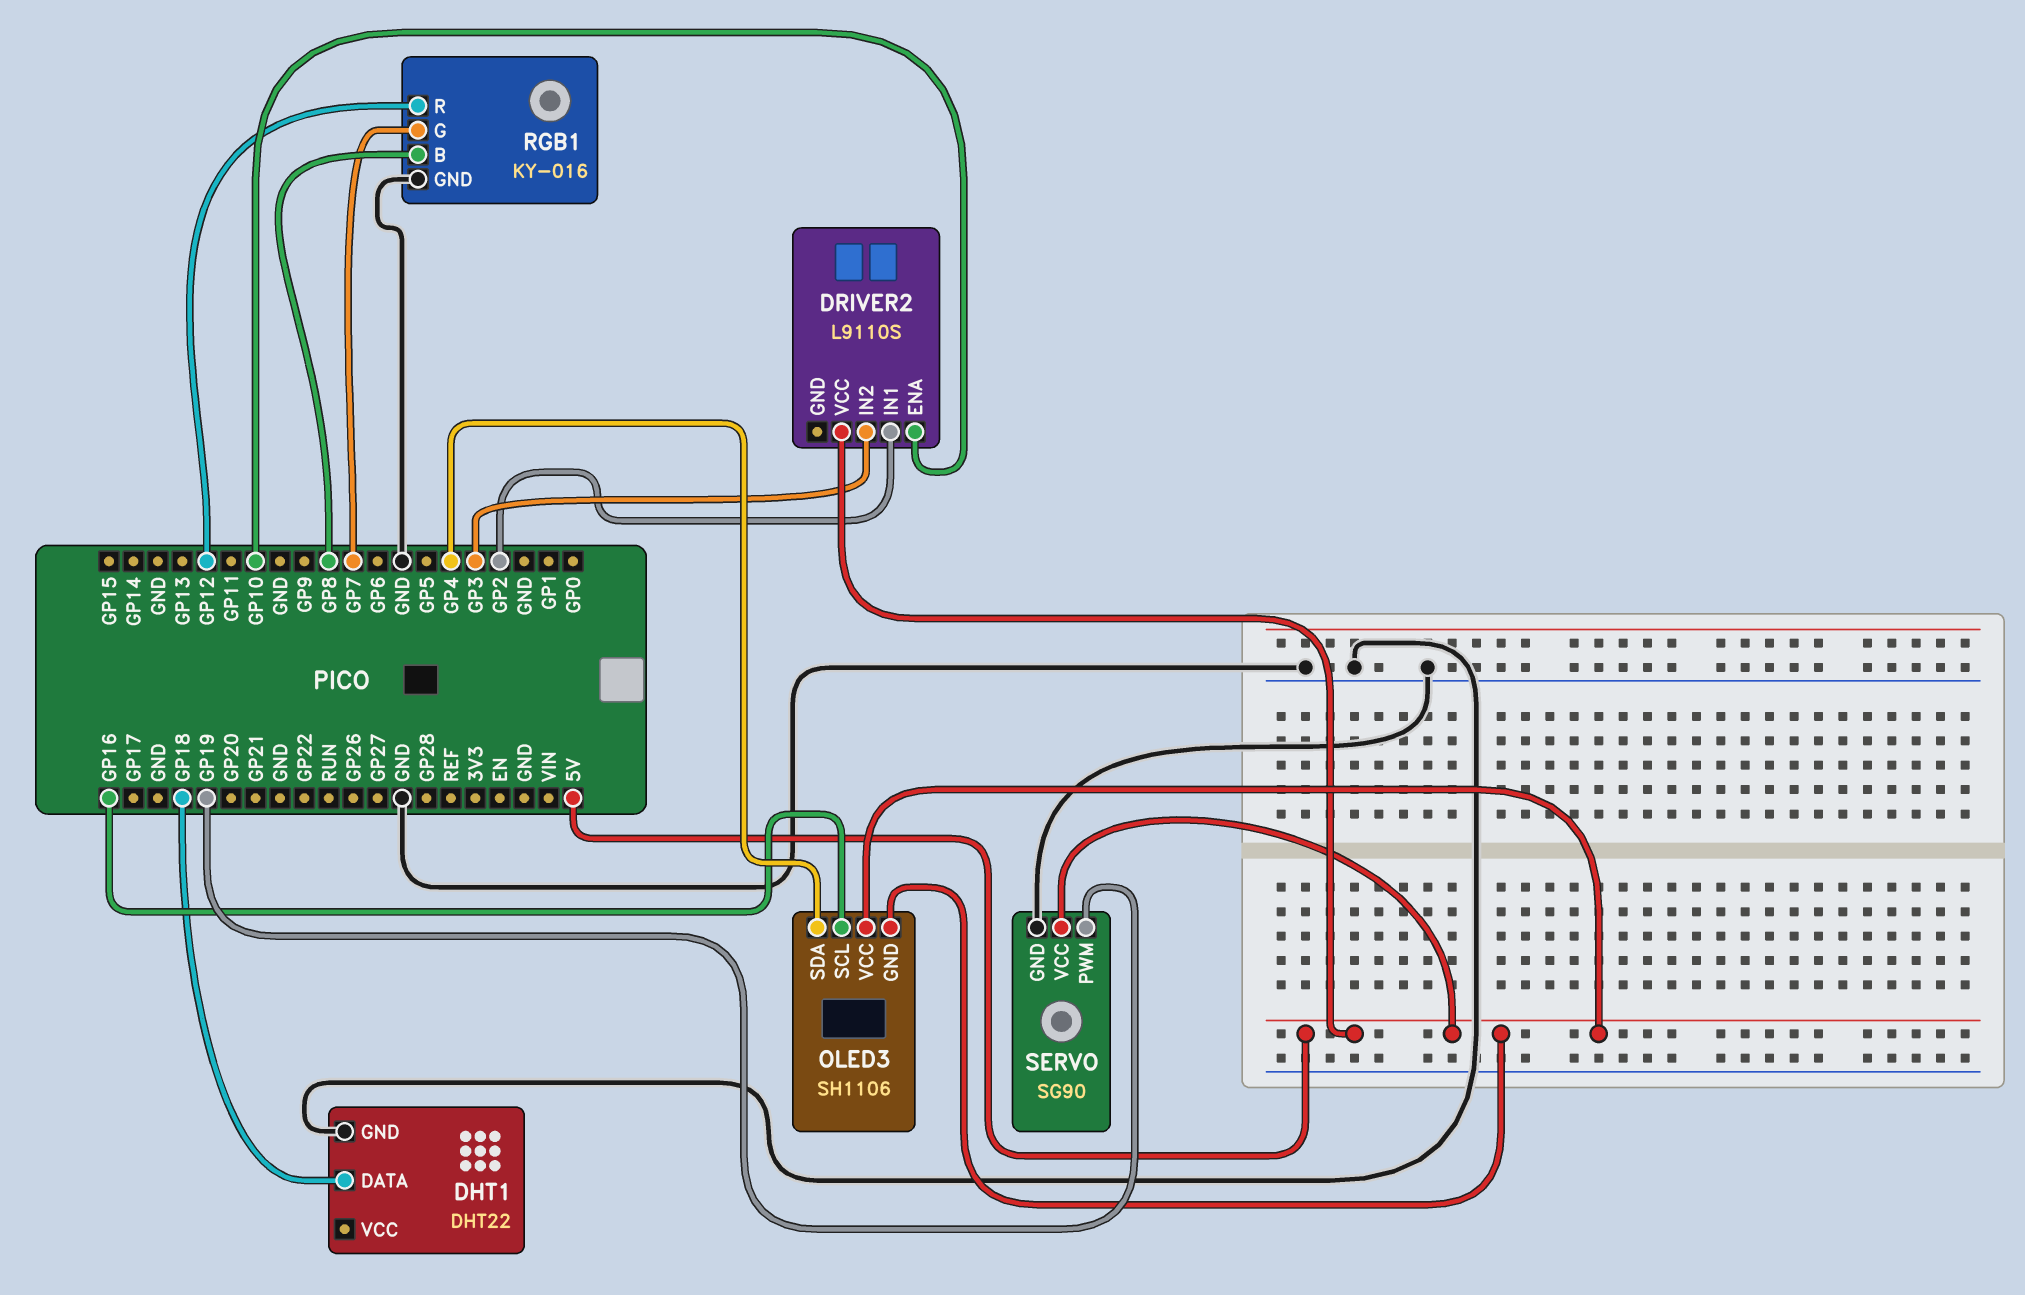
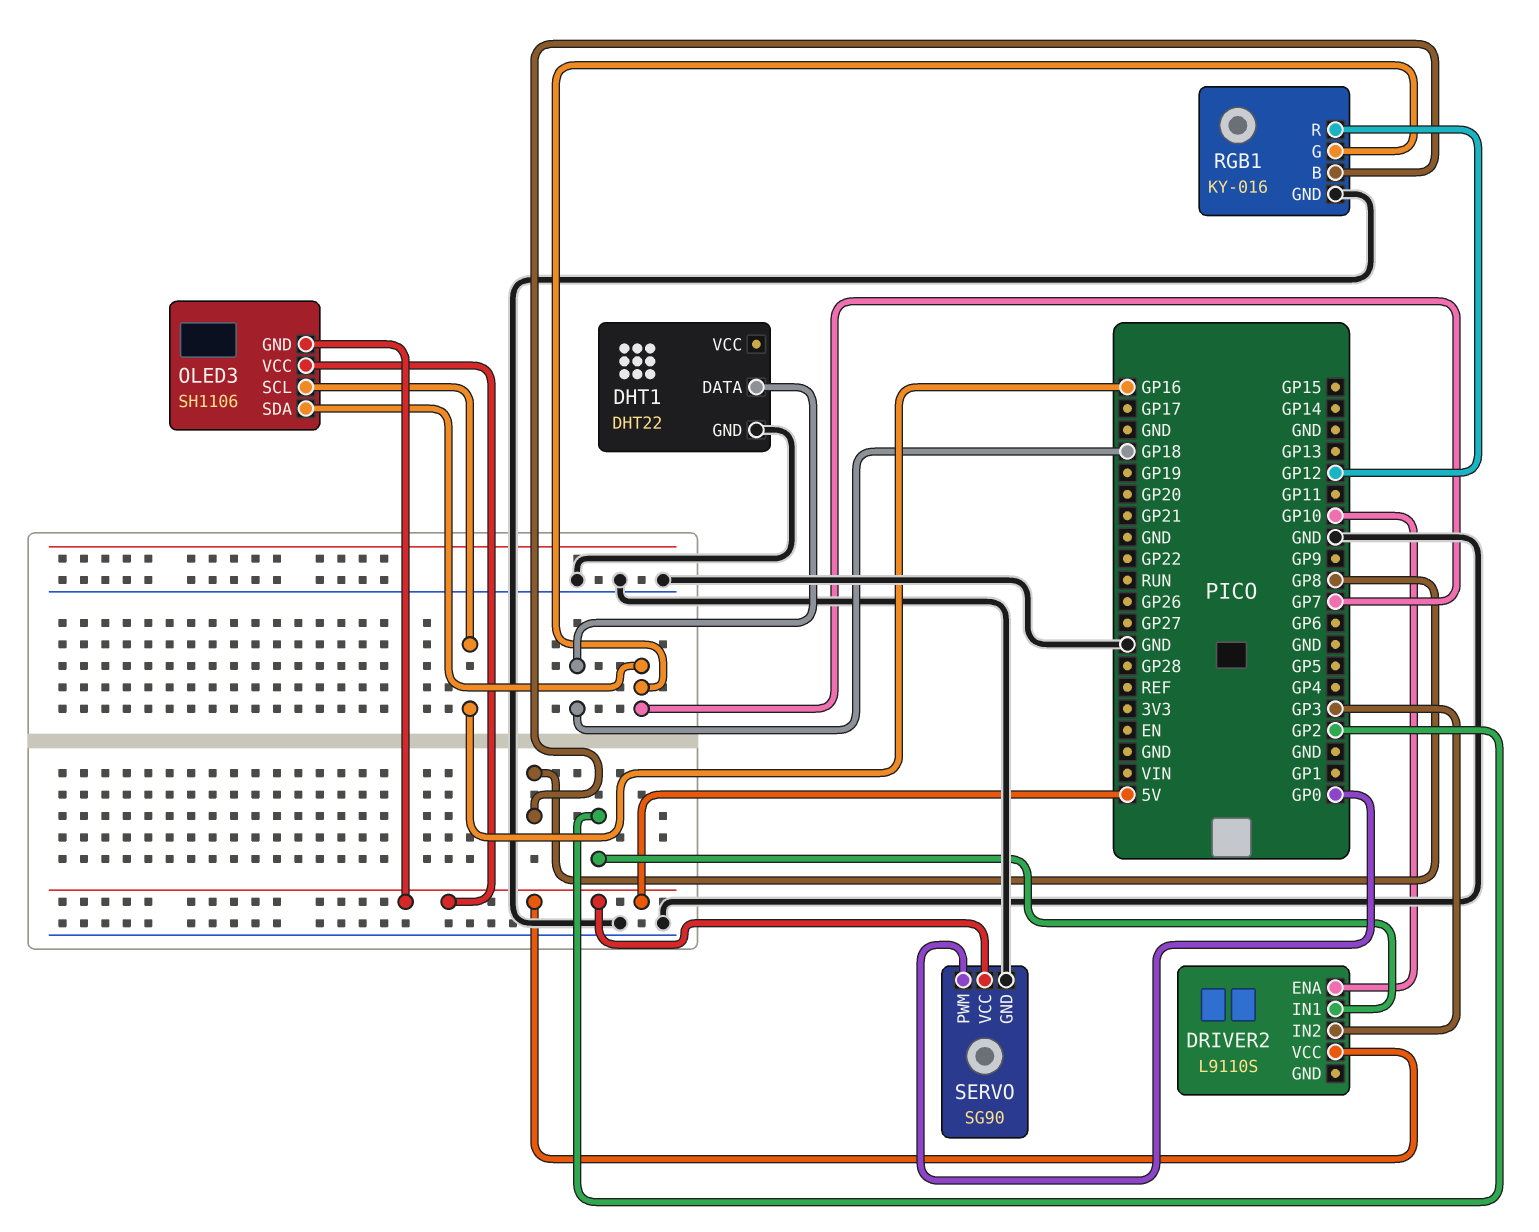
OLED3 pin SDA: GP4 -> GP7
SERVO pin PWM: GP19 -> GP0

